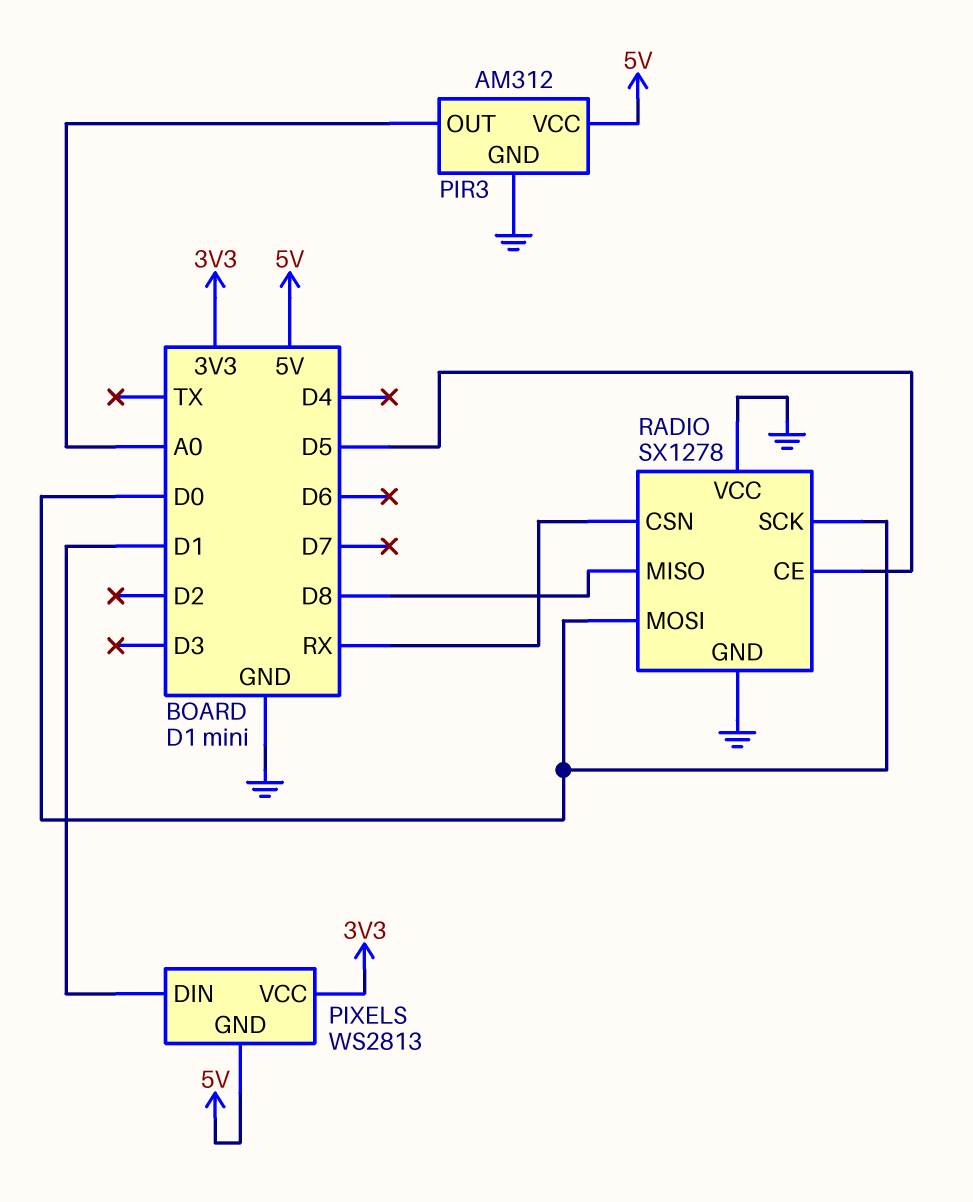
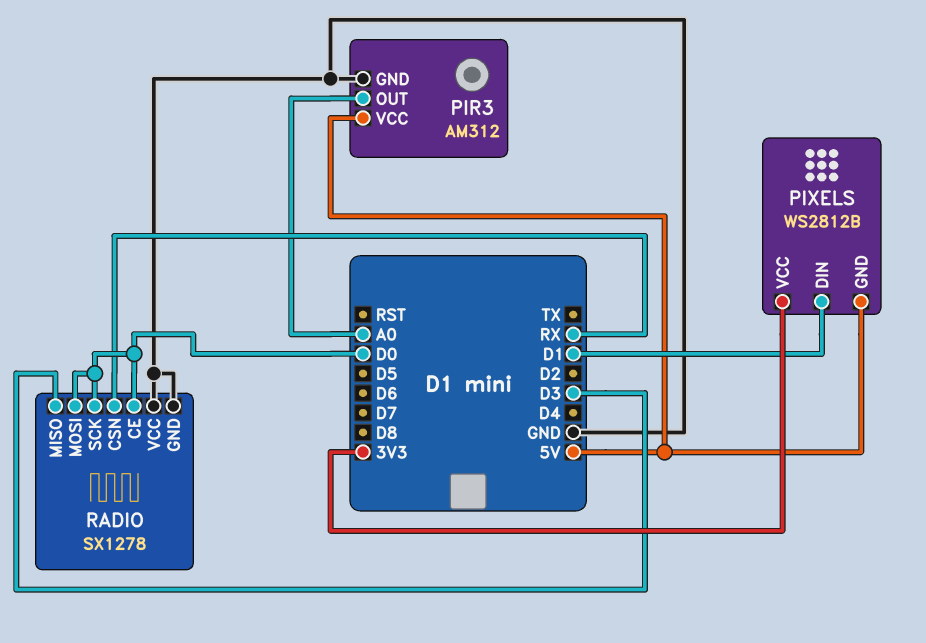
PIXELS: WS2813 -> WS2812B
RADIO pin CE: D5 -> D0
RADIO pin MISO: D8 -> D3

